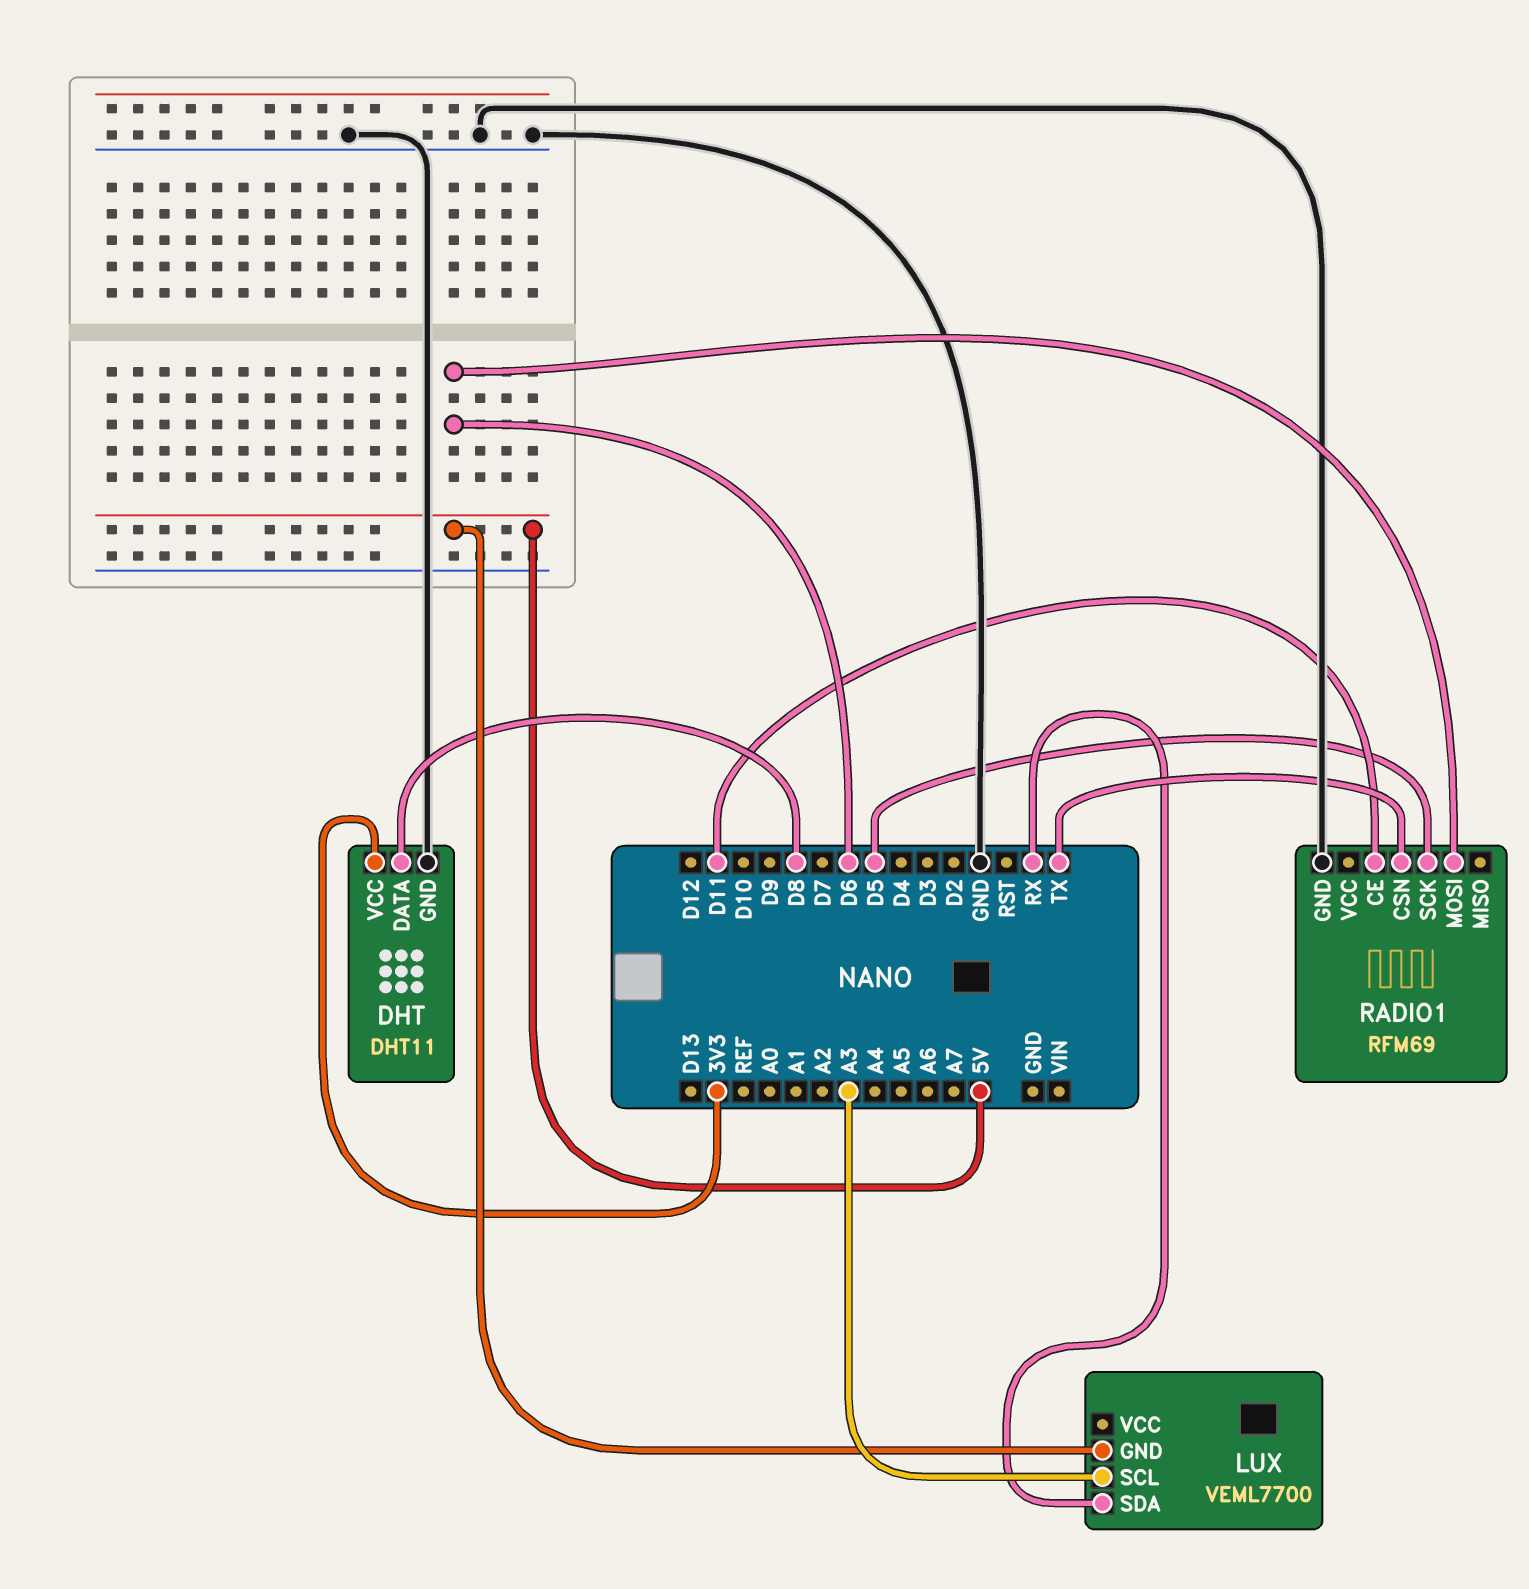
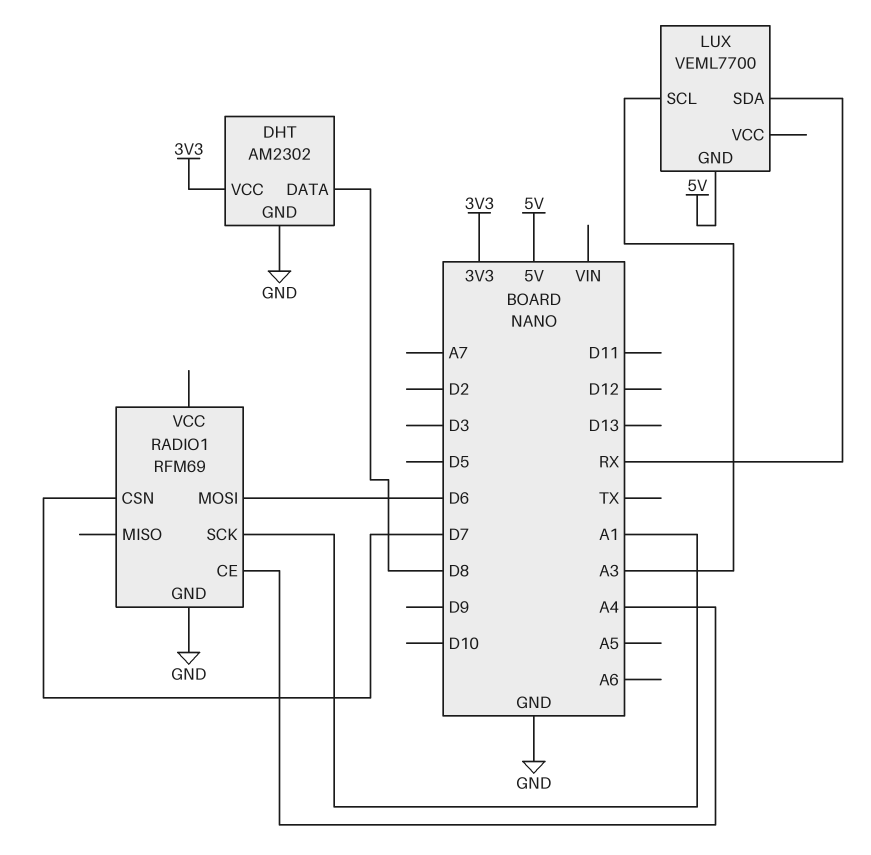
DHT: DHT11 -> AM2302
RADIO1 pin CE: D11 -> A4
RADIO1 pin CSN: TX -> D7
RADIO1 pin SCK: D5 -> A1

